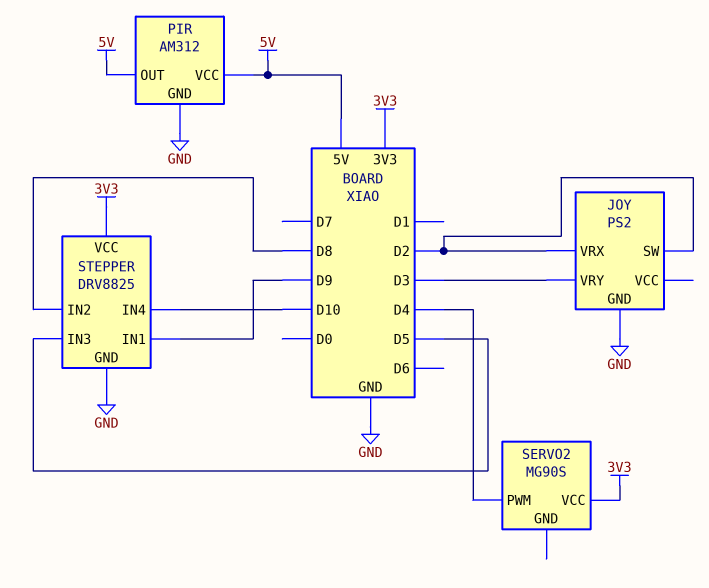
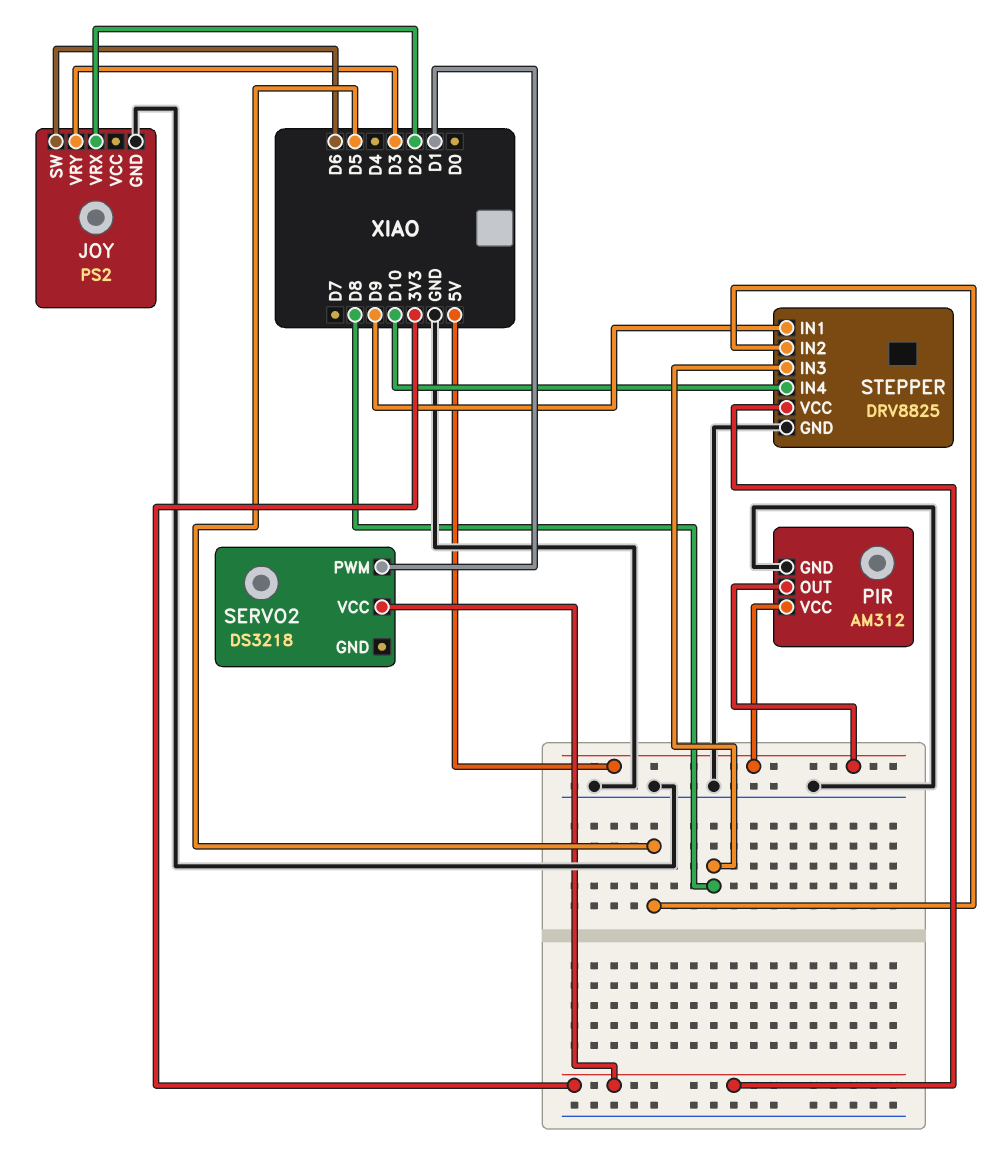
JOY pin SW: D2 -> D6
SERVO2: MG90S -> DS3218
SERVO2 pin PWM: D4 -> D1
STEPPER pin IN2: D8 -> D5
STEPPER pin IN3: D5 -> D8

